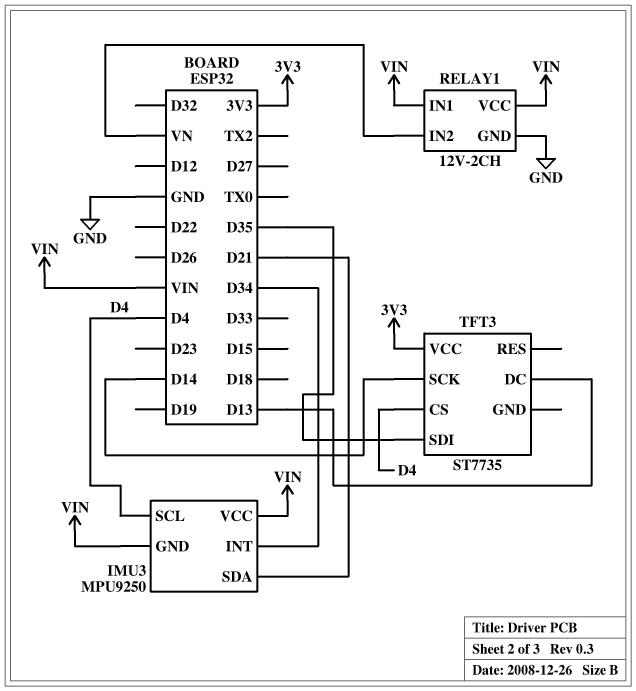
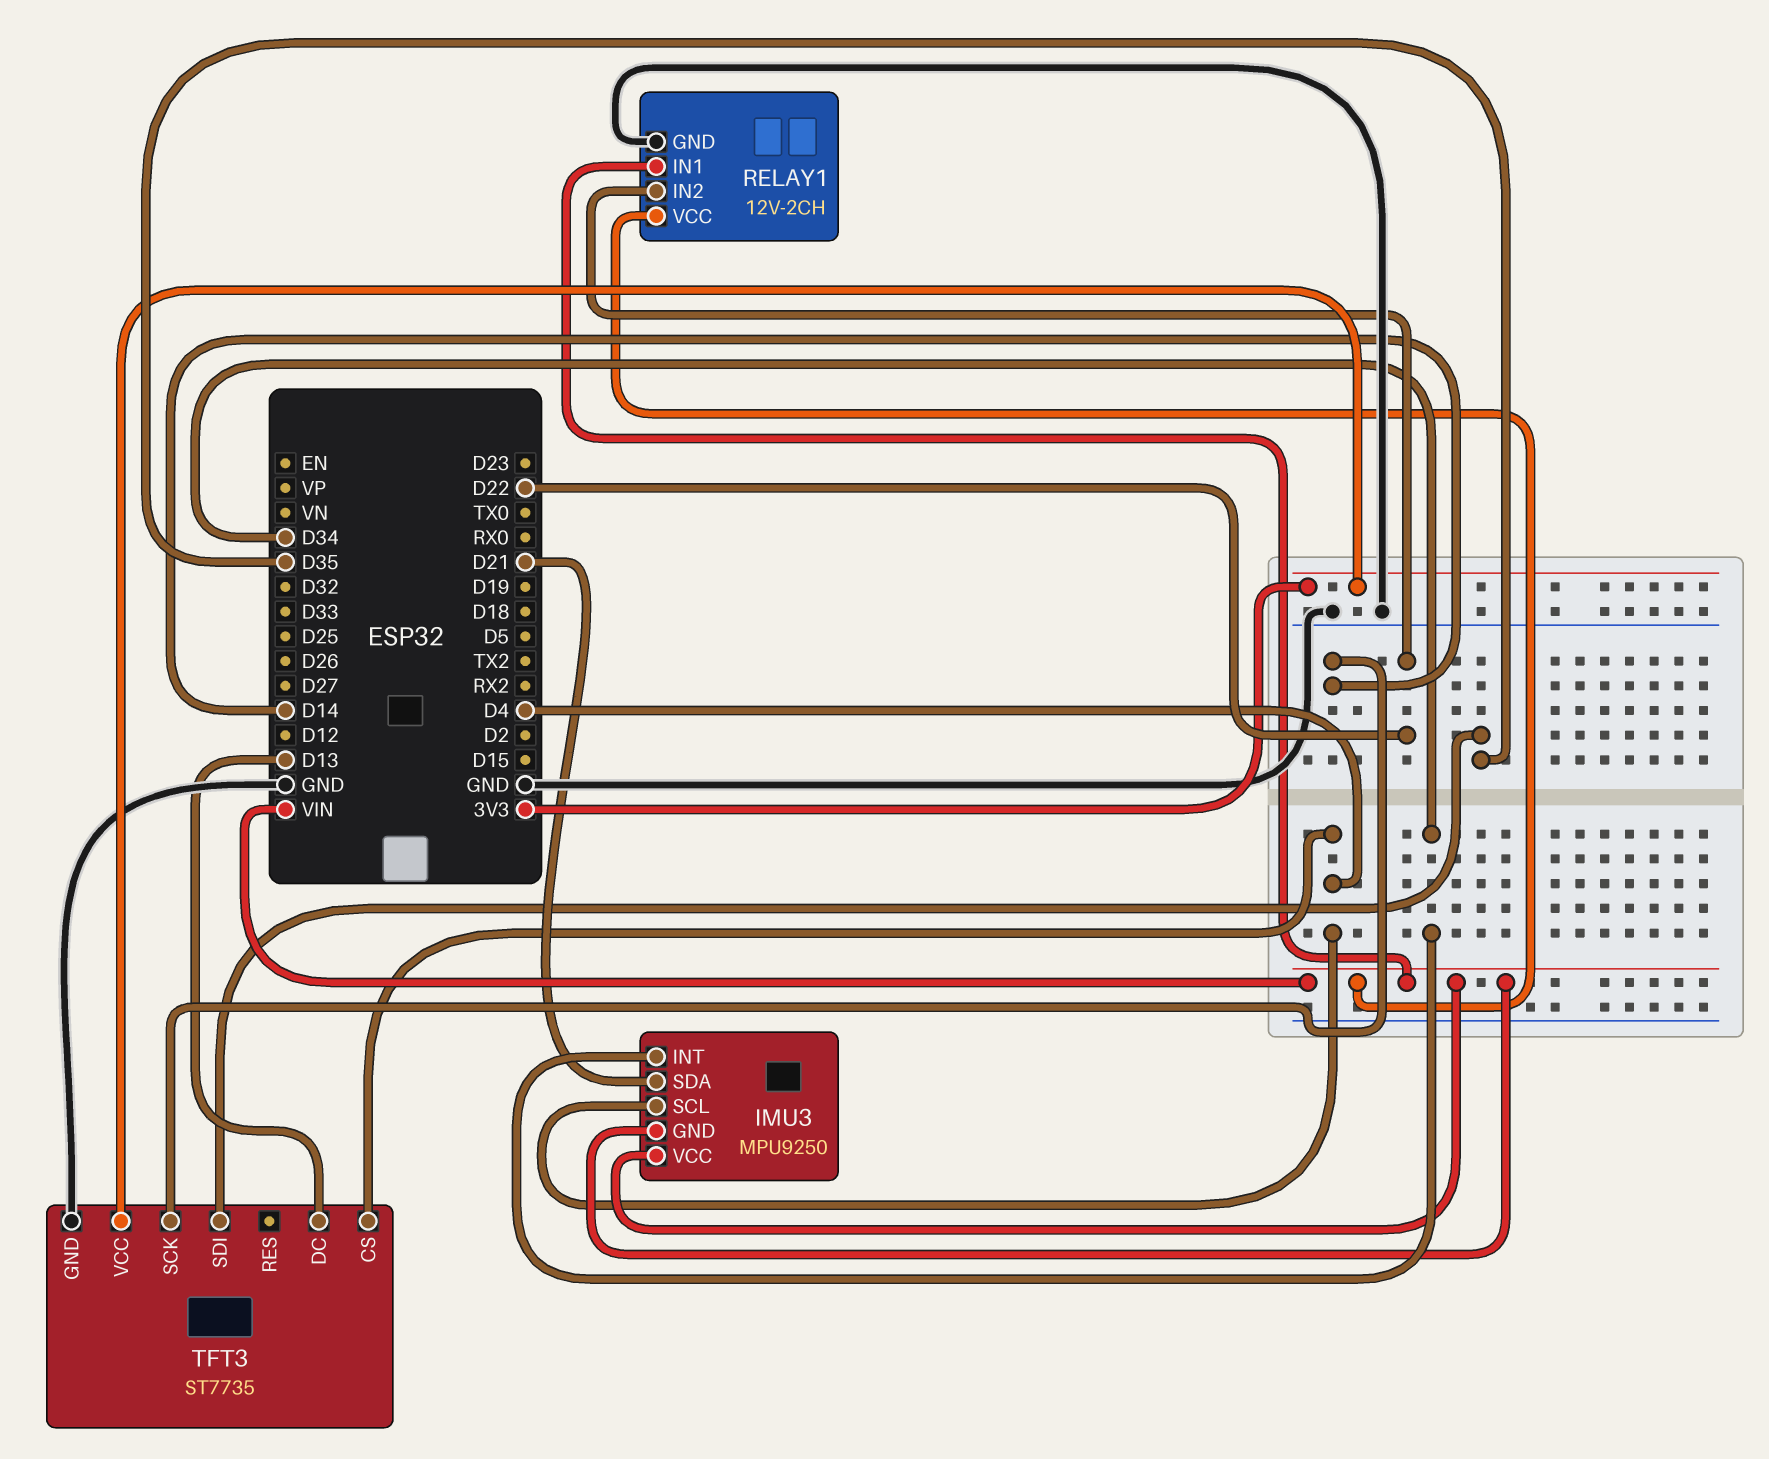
RELAY1 pin IN2: VN -> D22
TFT3 pin GND: none -> GND

